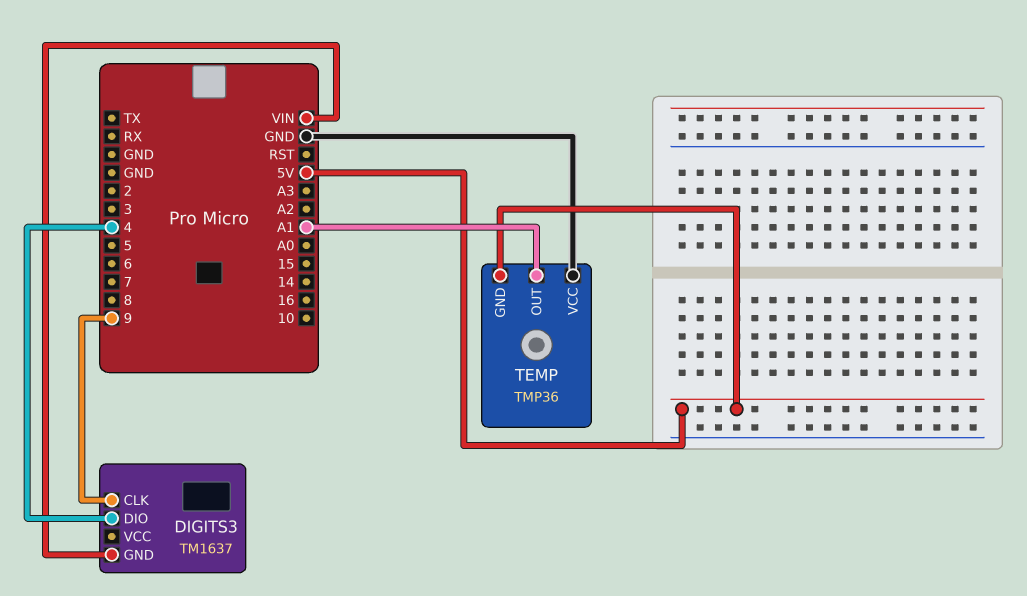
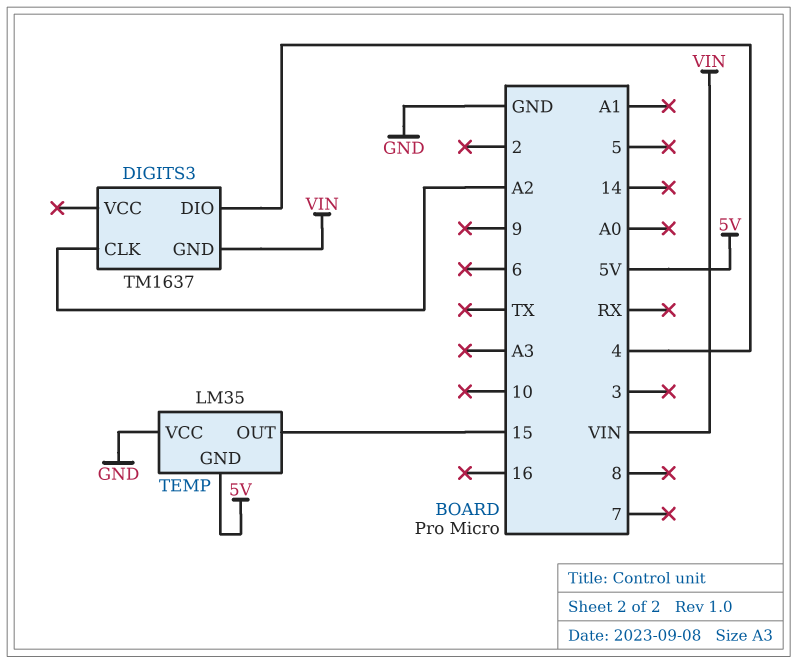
DIGITS3 pin CLK: 9 -> A2
TEMP: TMP36 -> LM35
TEMP pin OUT: A1 -> 15

